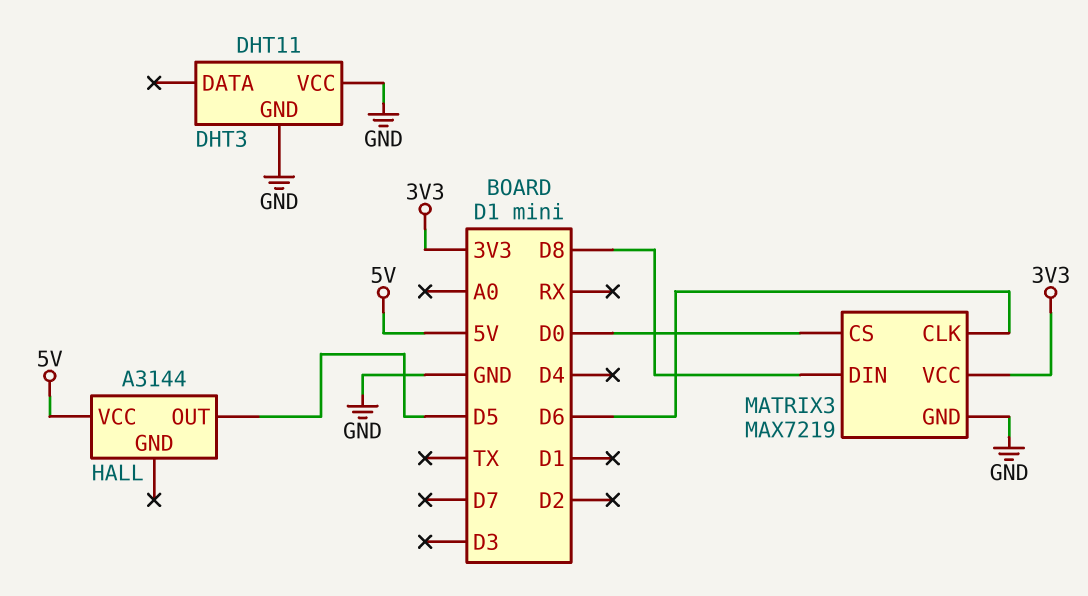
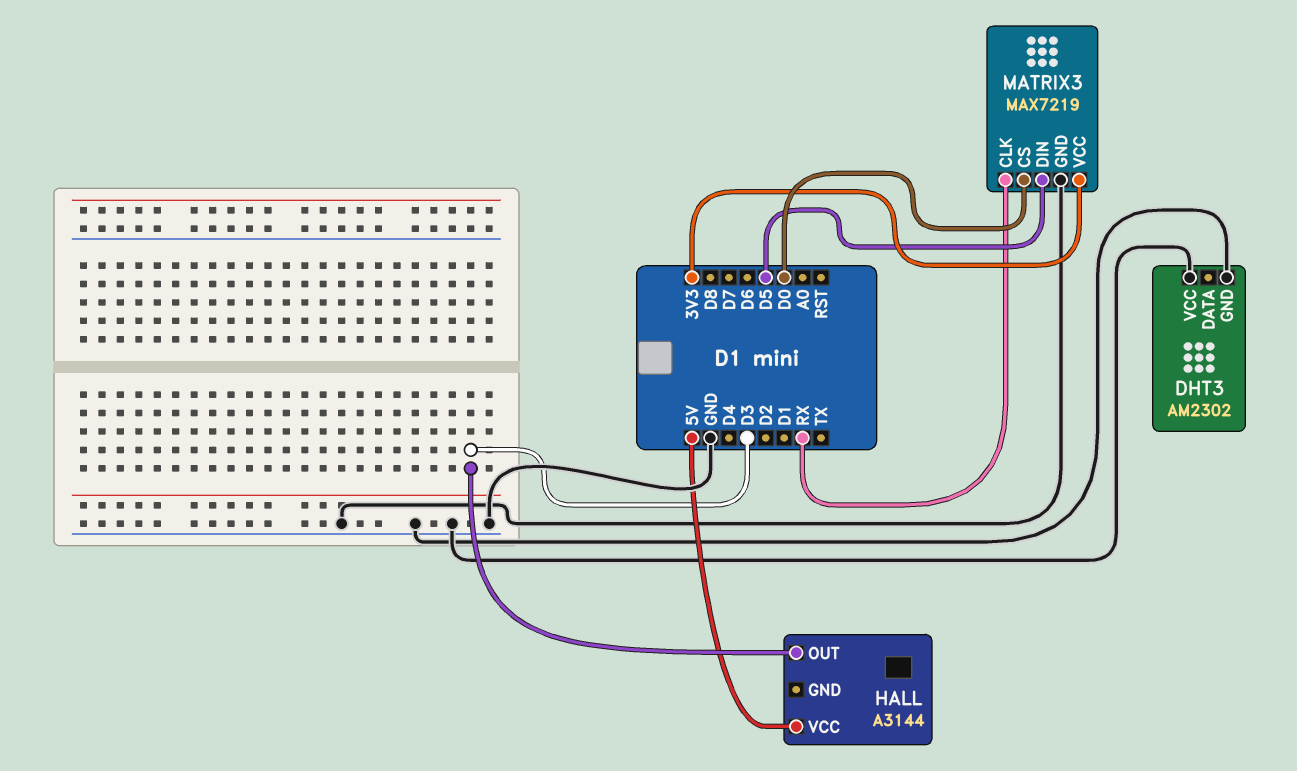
DHT3: DHT11 -> AM2302
HALL pin OUT: D5 -> D3
MATRIX3 pin CLK: D6 -> RX
MATRIX3 pin DIN: D8 -> D5

